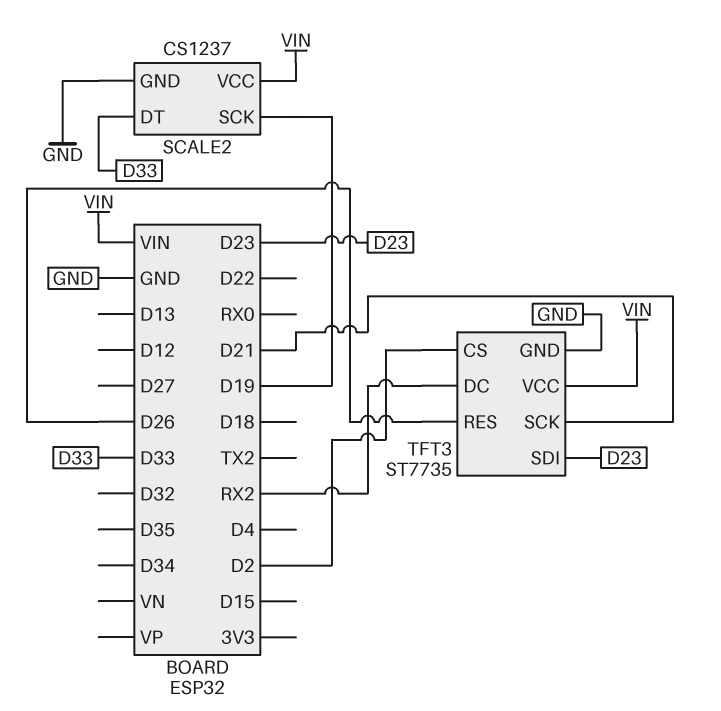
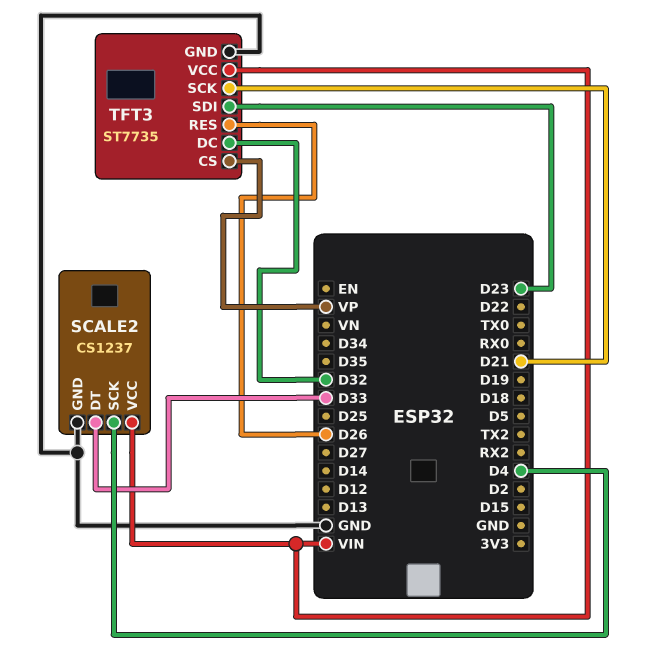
SCALE2 pin SCK: D19 -> D4
TFT3 pin CS: D2 -> VP
TFT3 pin DC: RX2 -> D32

